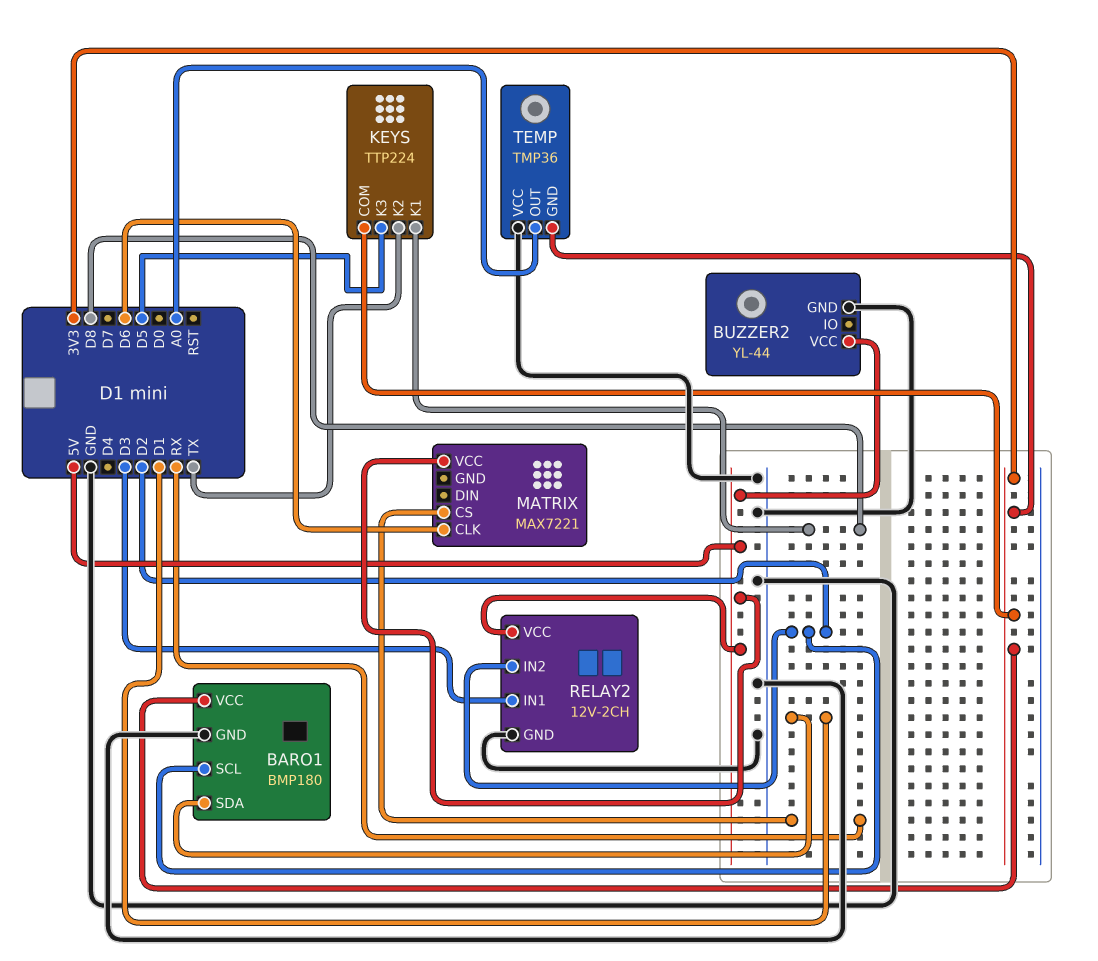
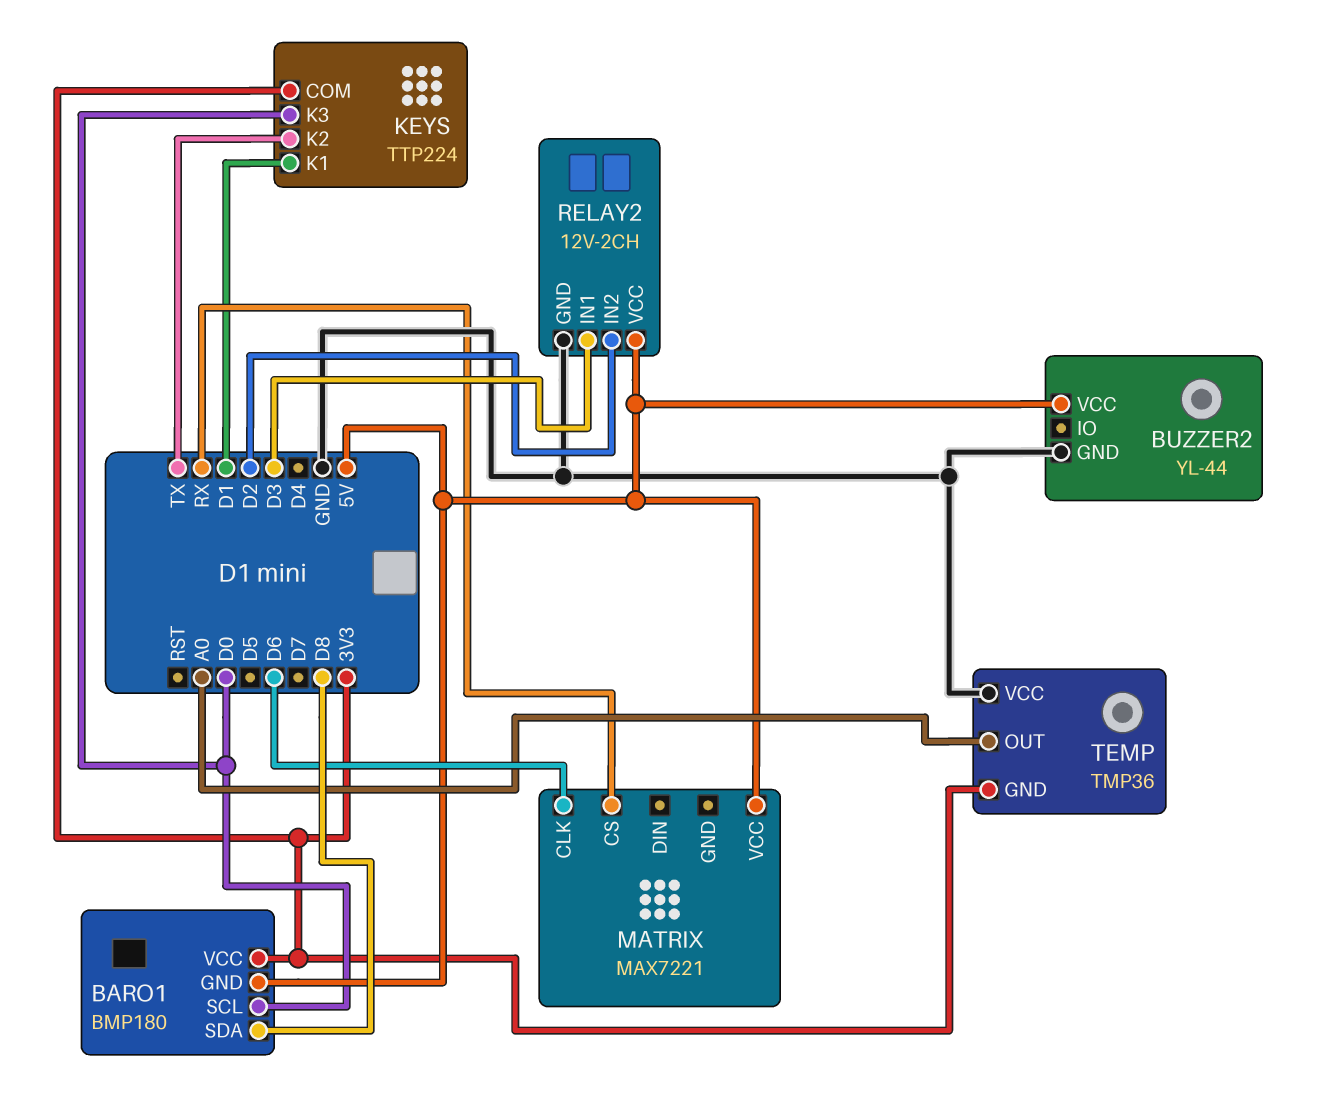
BARO1 pin GND: GND -> 5V
BARO1 pin SCL: D2 -> D0
BARO1 pin SDA: D1 -> D8
KEYS pin K1: D8 -> D1
KEYS pin K3: D5 -> D0

